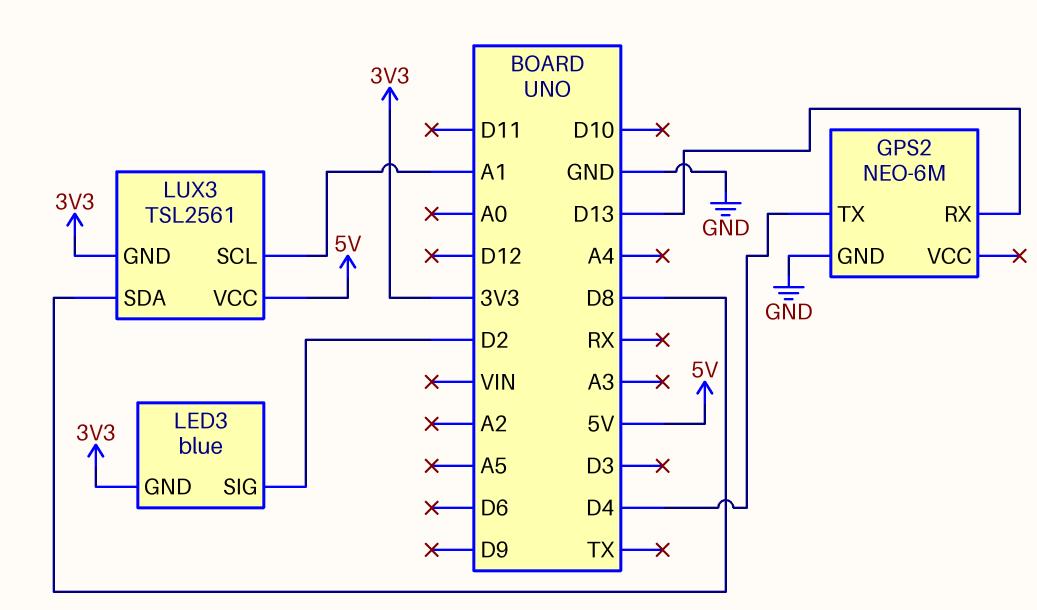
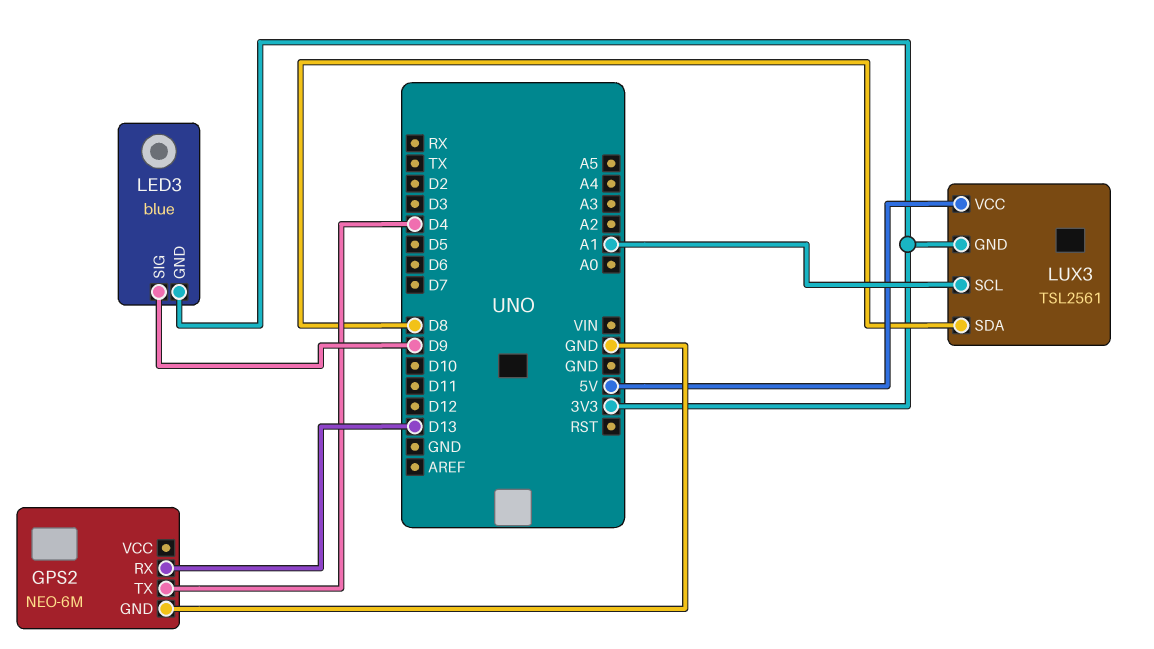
LED3 pin SIG: D2 -> D9

